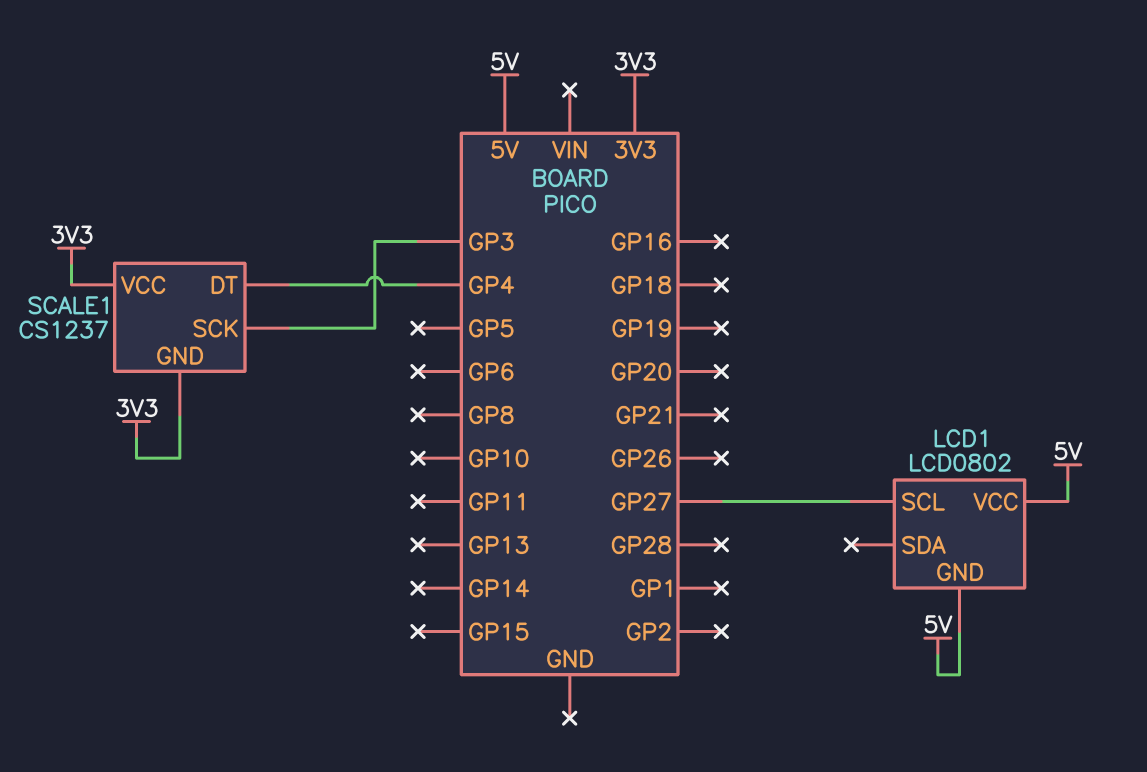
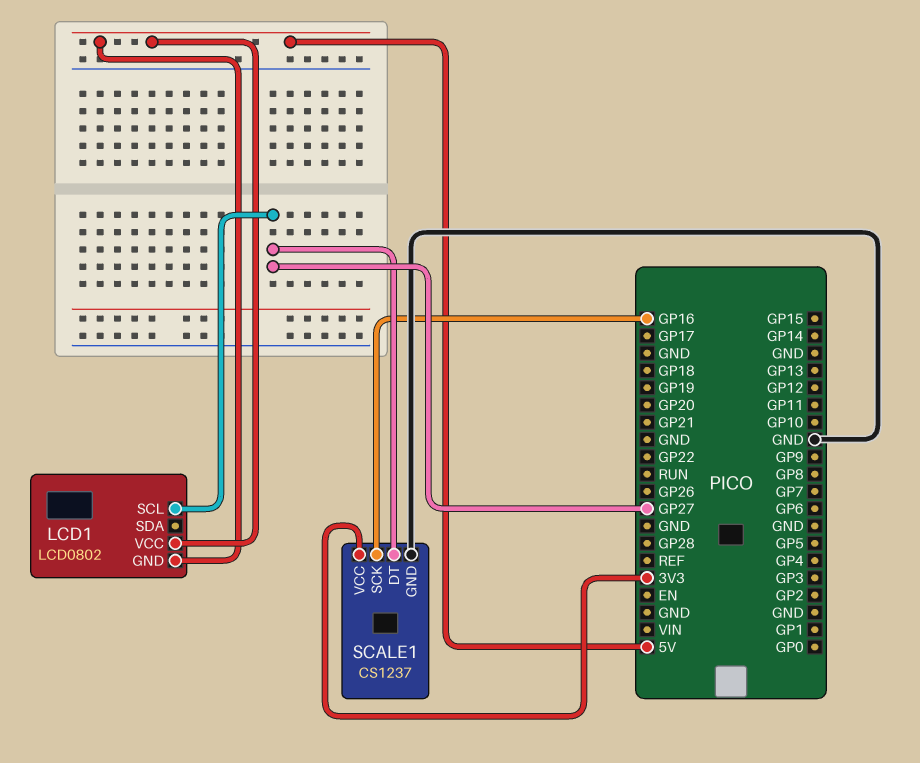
SCALE1 pin DT: GP4 -> GP27
SCALE1 pin GND: 3V3 -> GND
SCALE1 pin SCK: GP3 -> GP16

